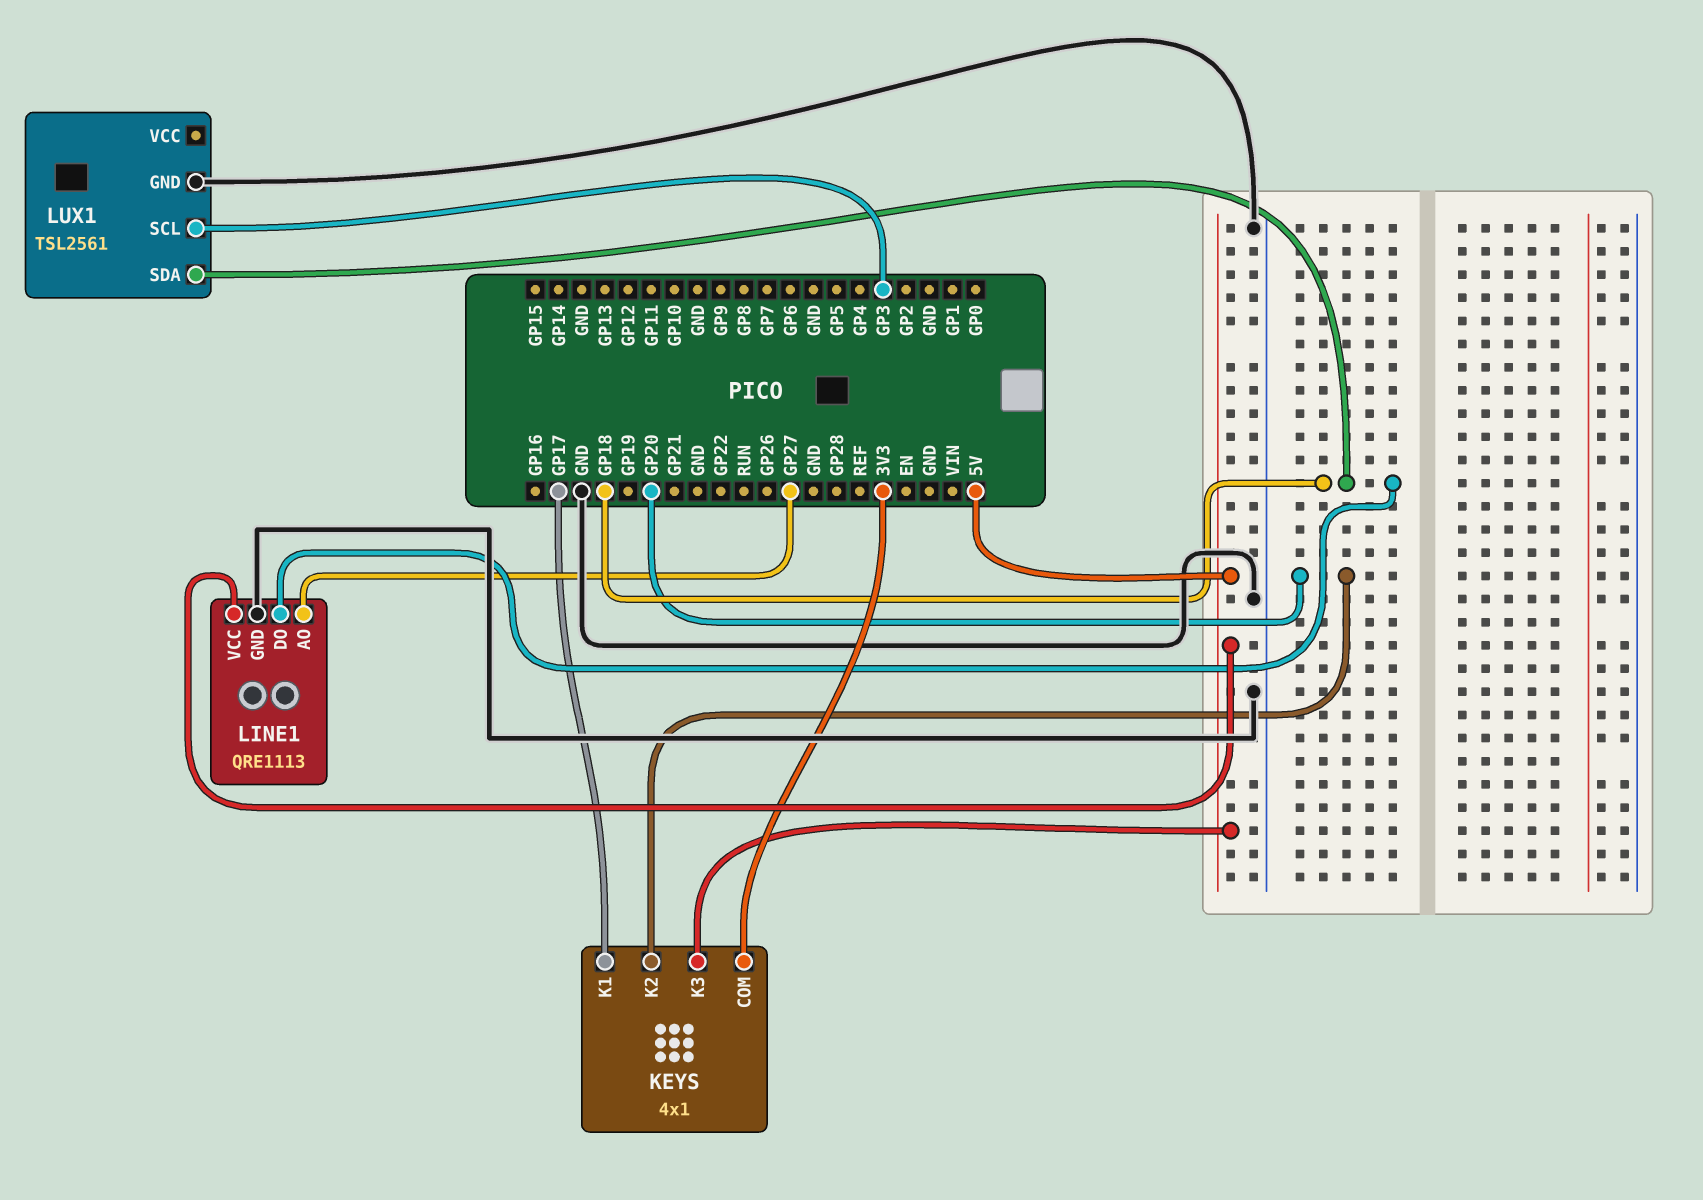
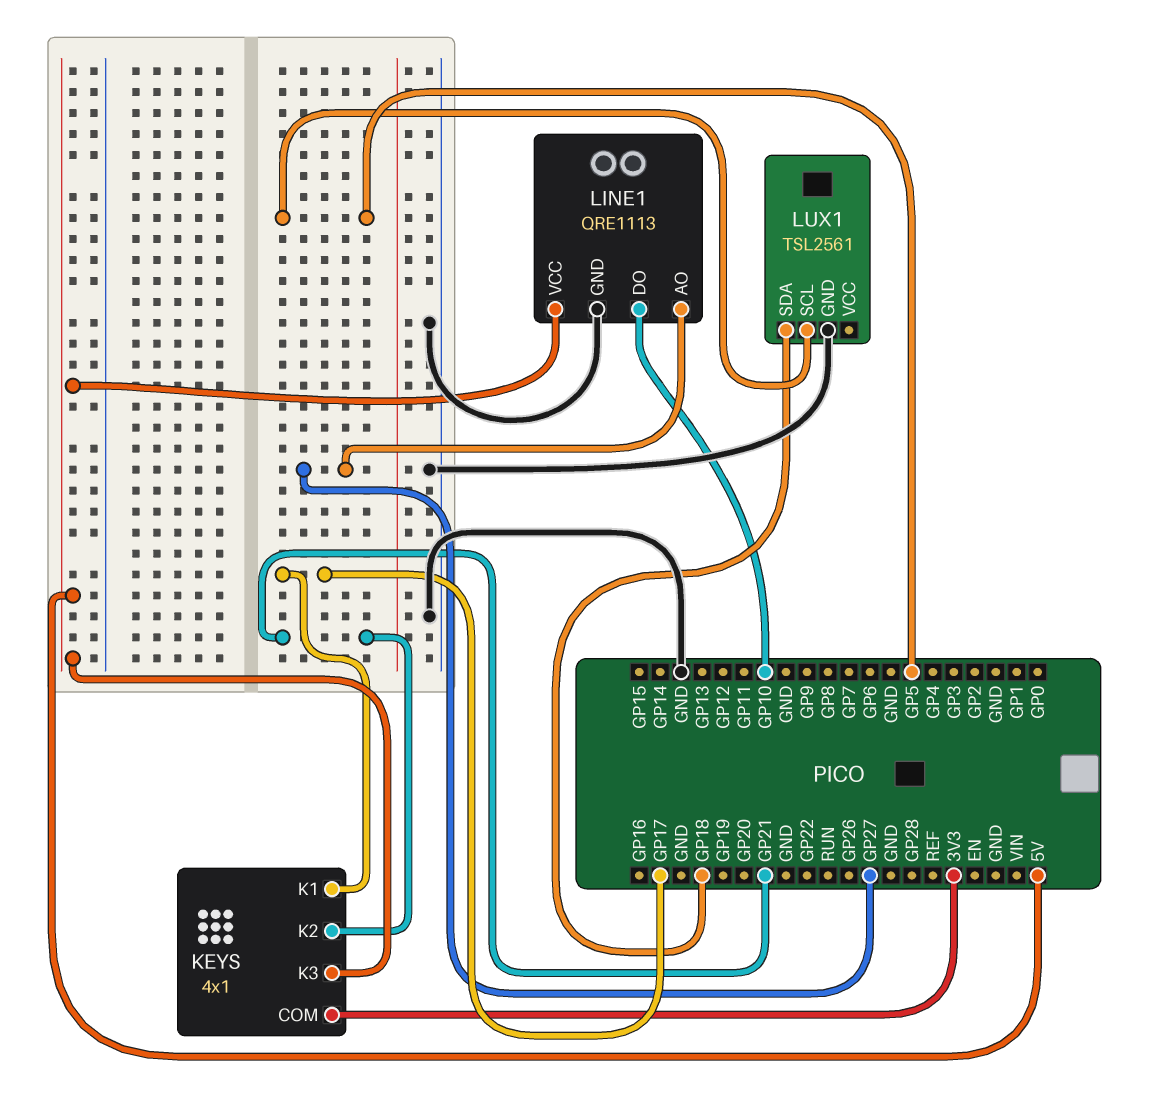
KEYS pin K2: GP20 -> GP21
LINE1 pin DO: GP18 -> GP10
LUX1 pin SCL: GP3 -> GP5

